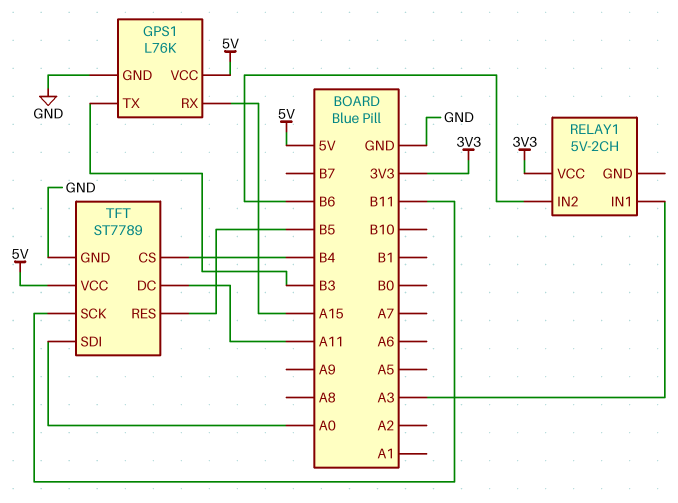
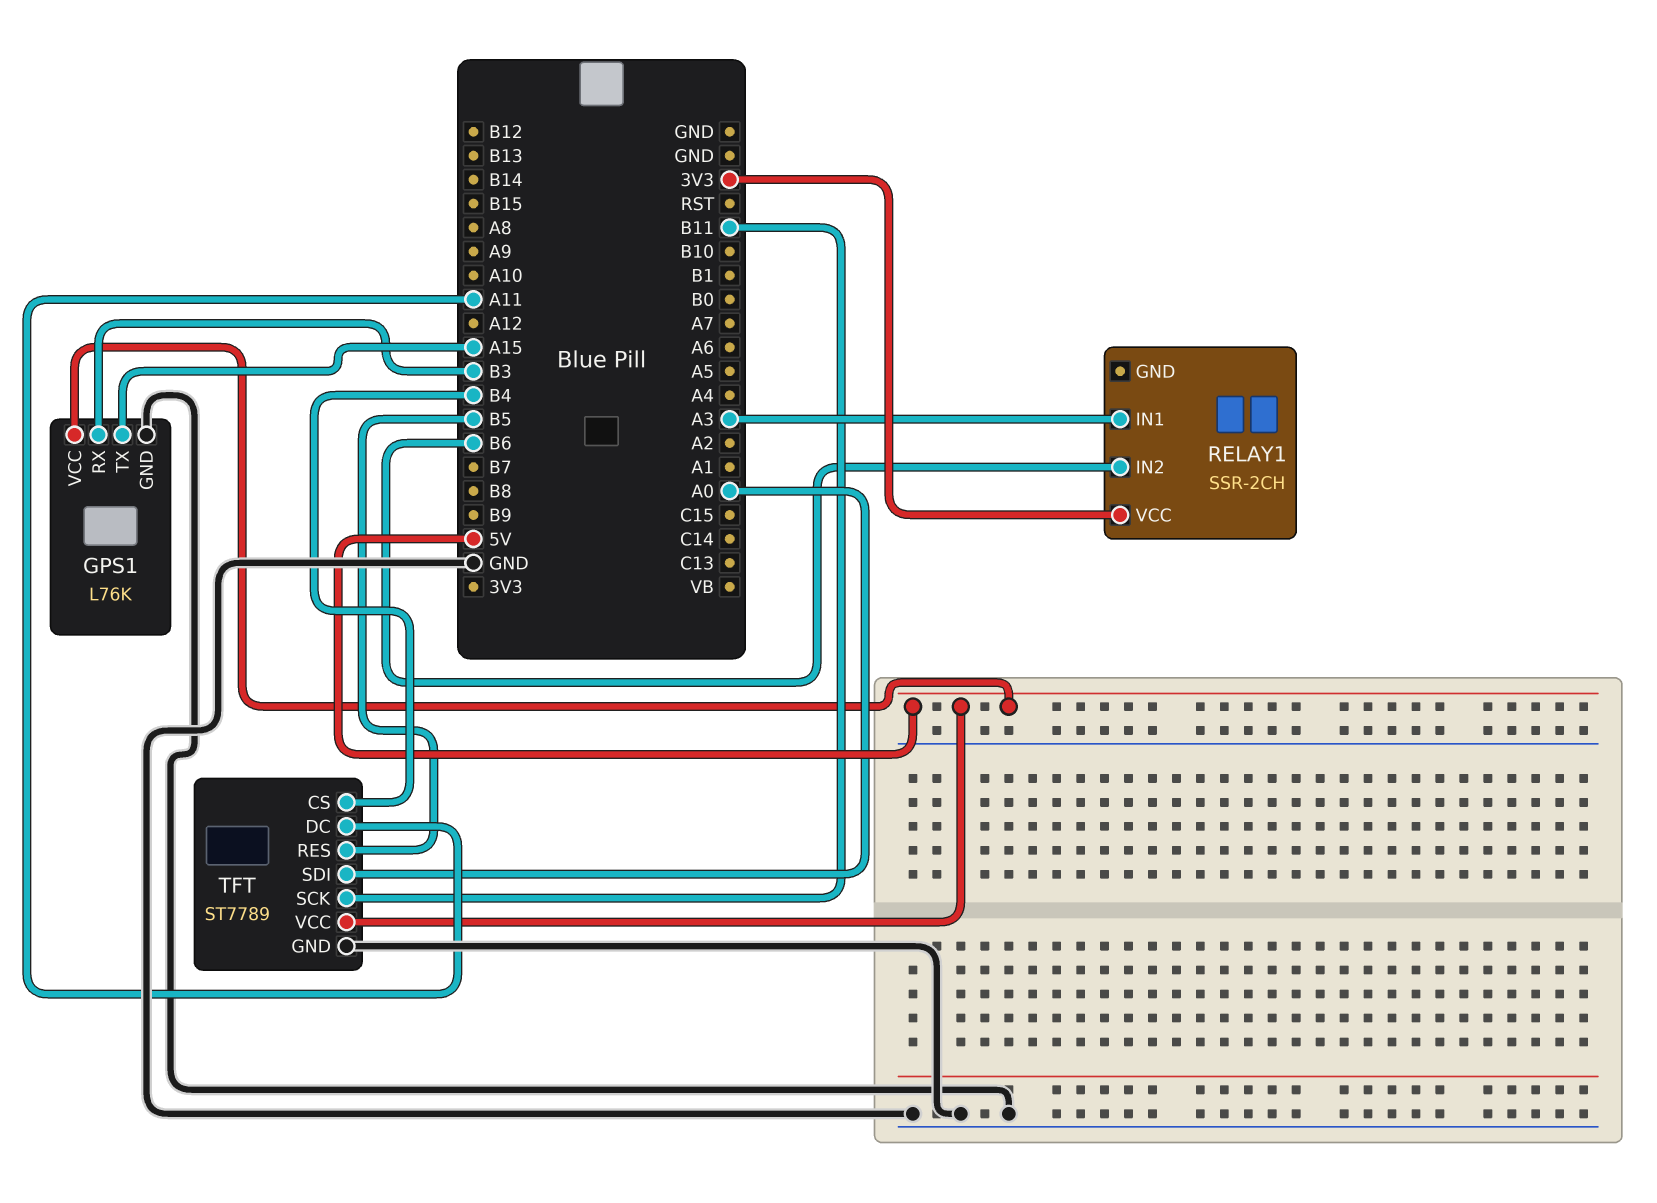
GPS1 pin RX: A15 -> B3
GPS1 pin TX: B3 -> A15
RELAY1: 5V-2CH -> SSR-2CH

